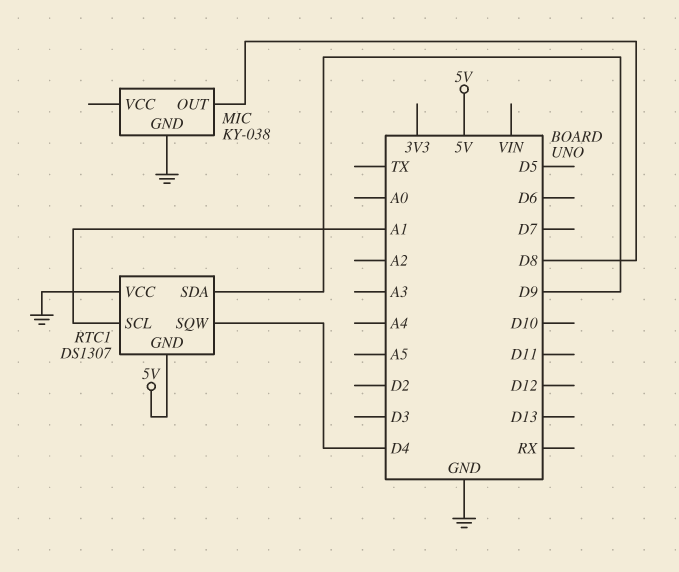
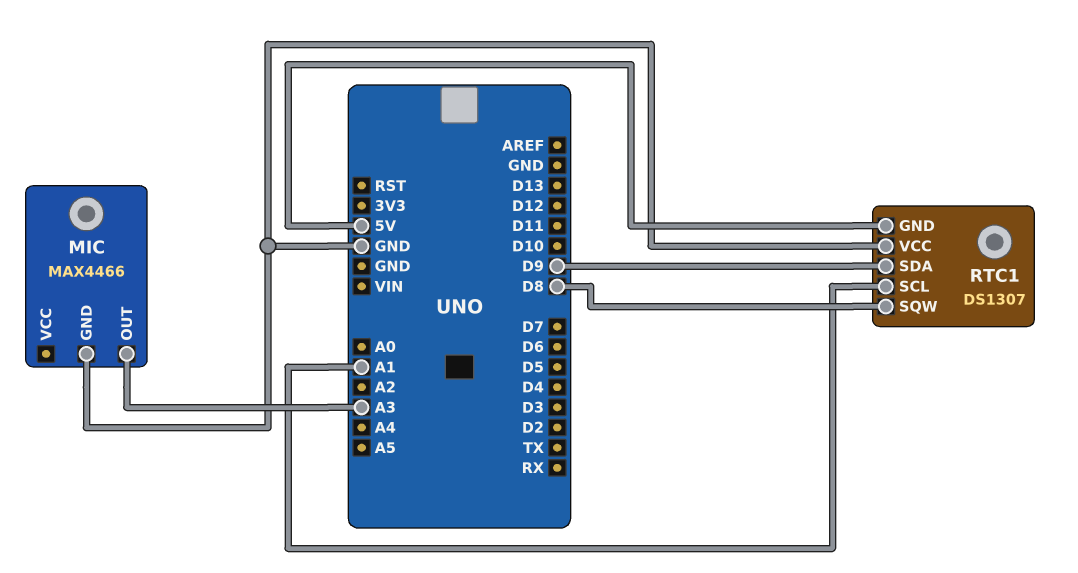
MIC: KY-038 -> MAX4466
MIC pin OUT: D8 -> A3
RTC1 pin SQW: D4 -> D8

